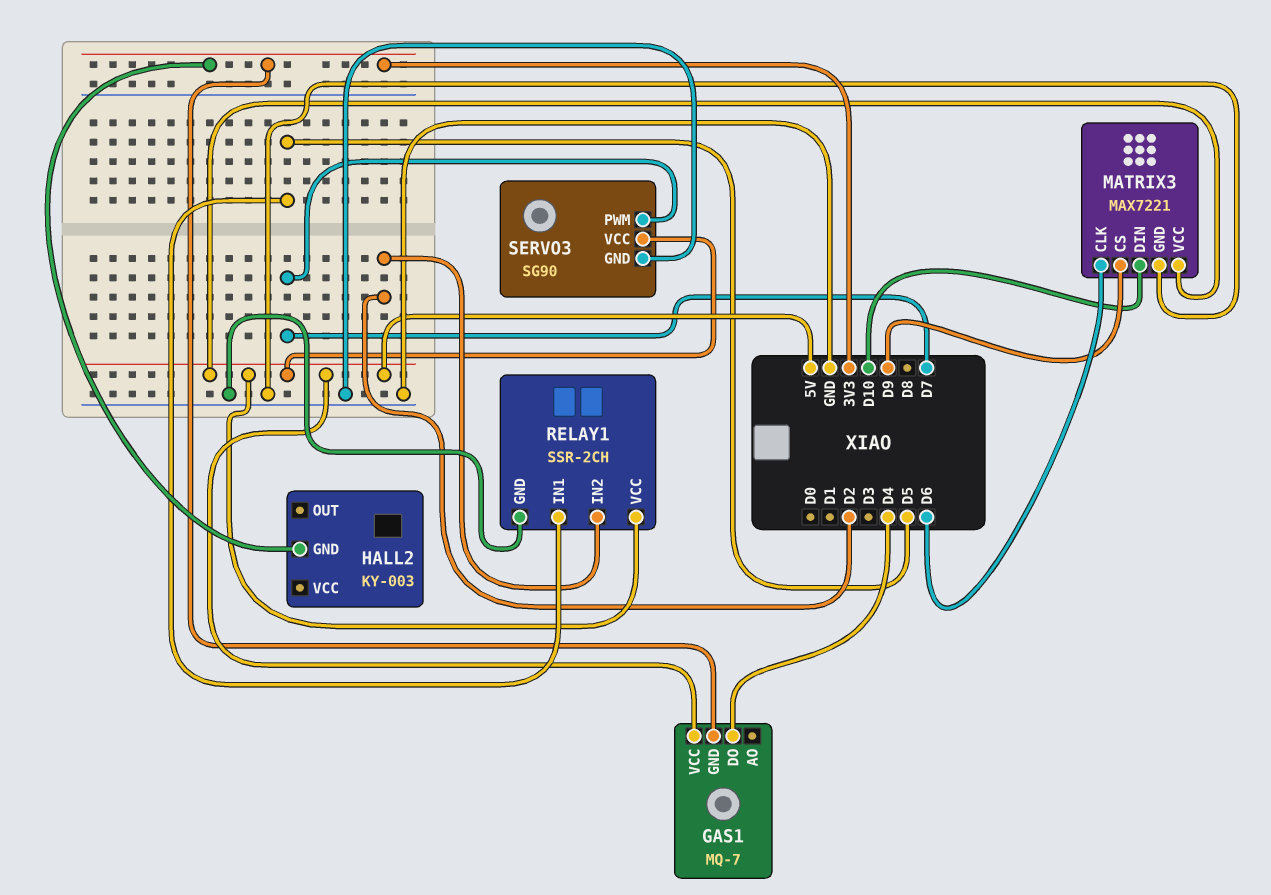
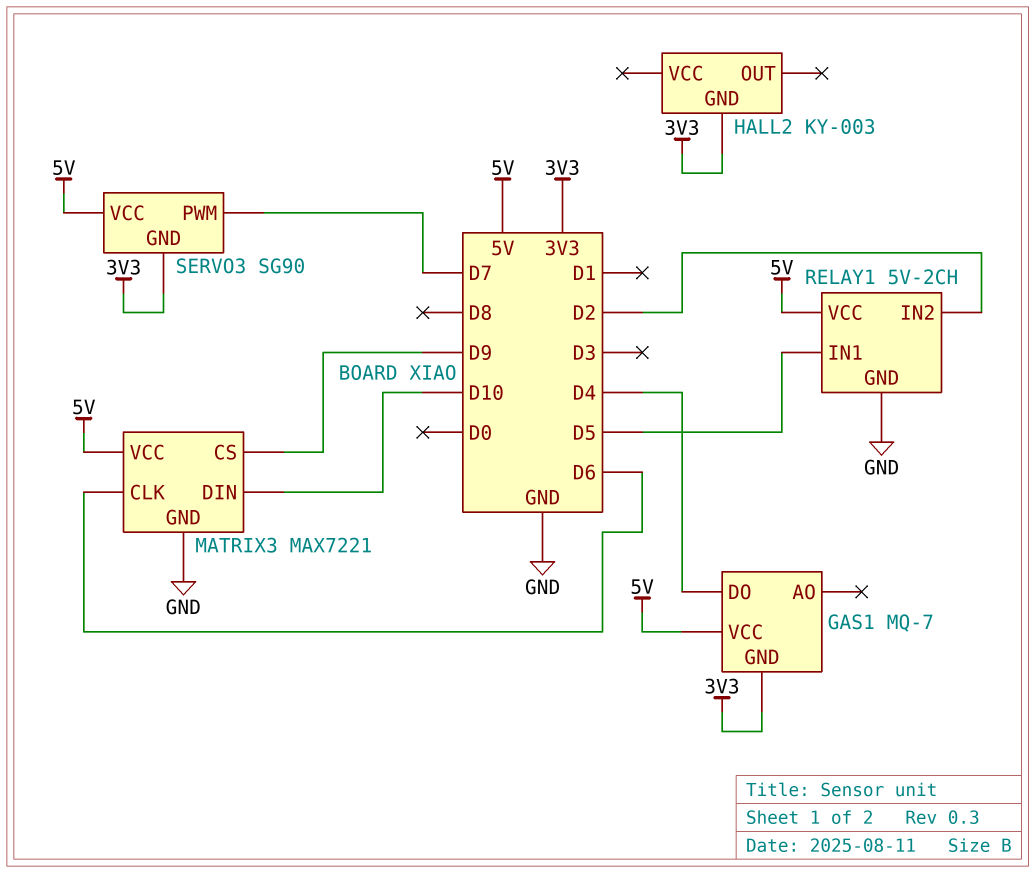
RELAY1: SSR-2CH -> 5V-2CH
SERVO3 pin GND: GND -> 3V3

